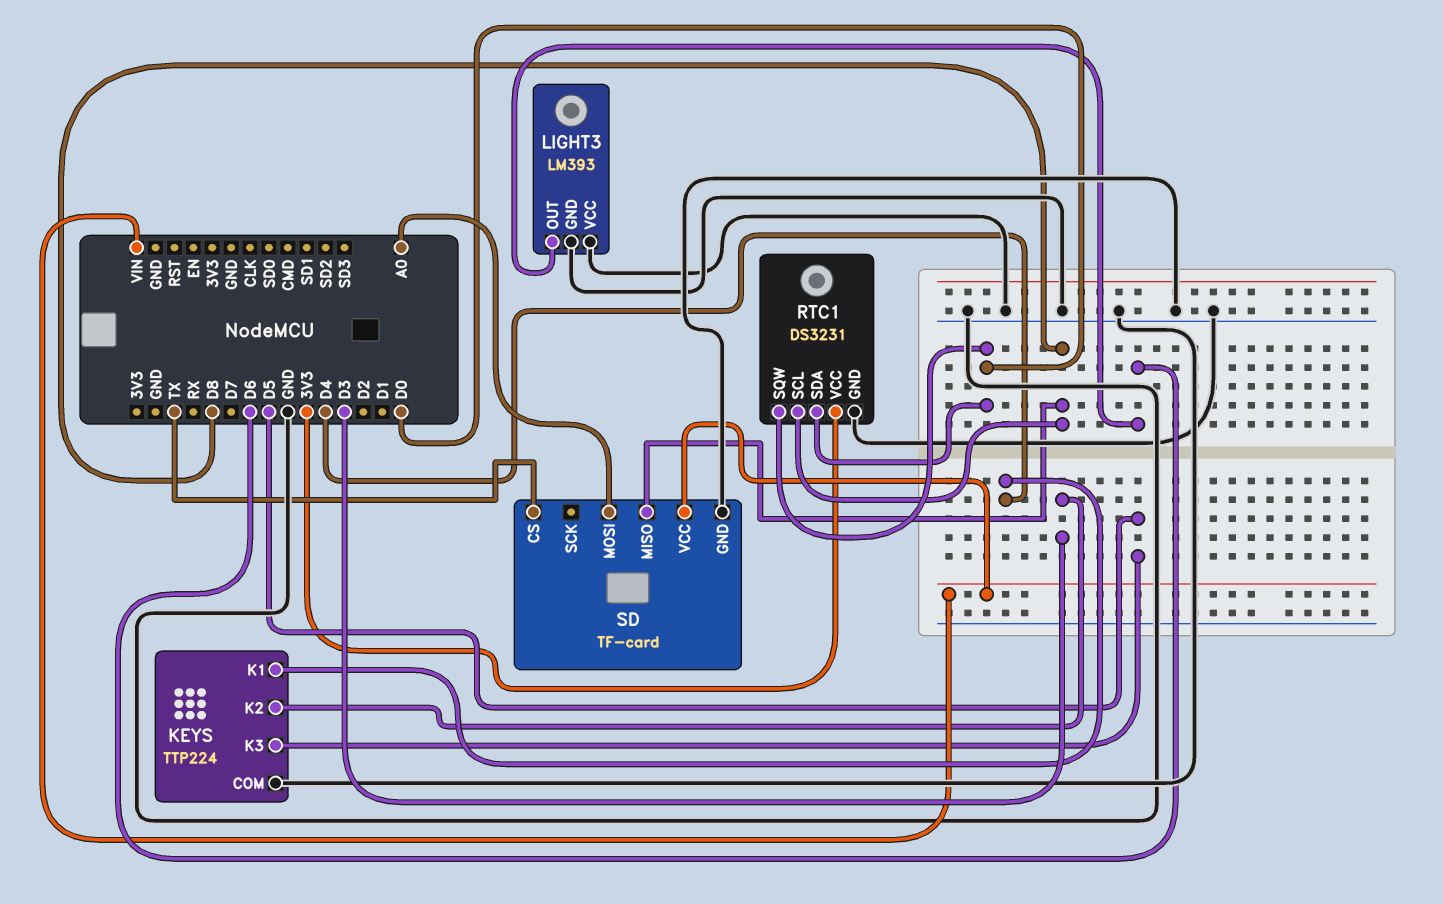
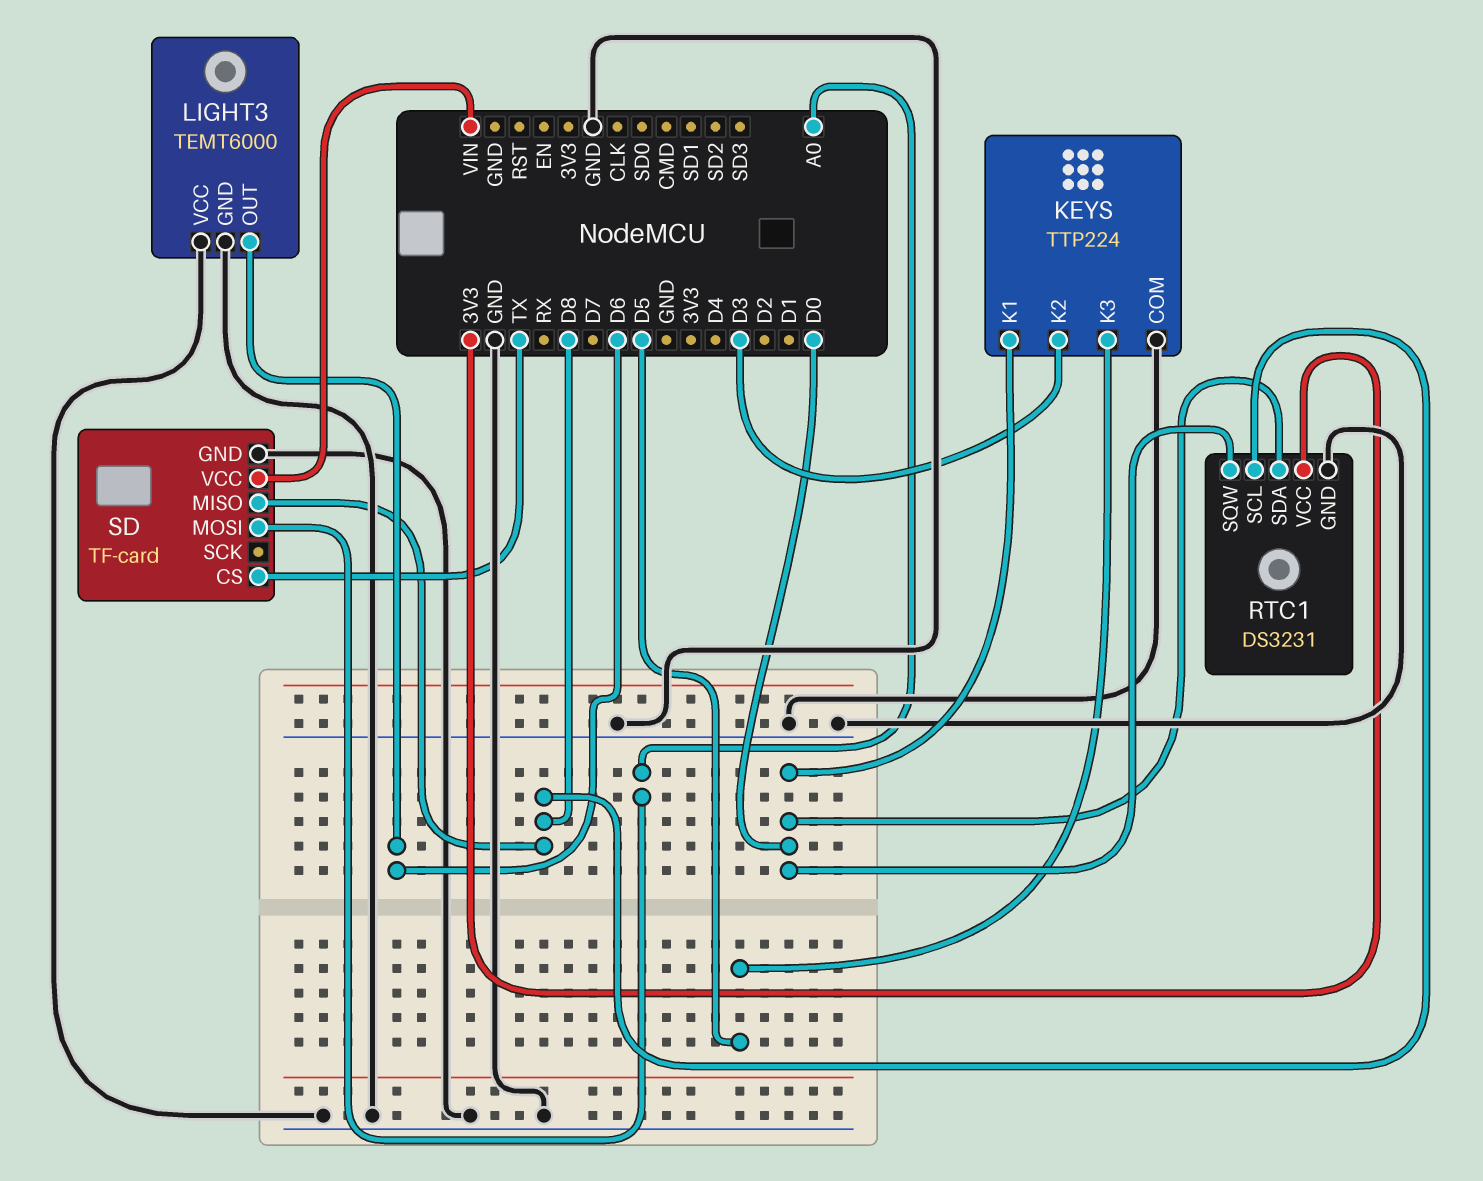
KEYS pin K1: D4 -> D0
LIGHT3: LM393 -> TEMT6000

